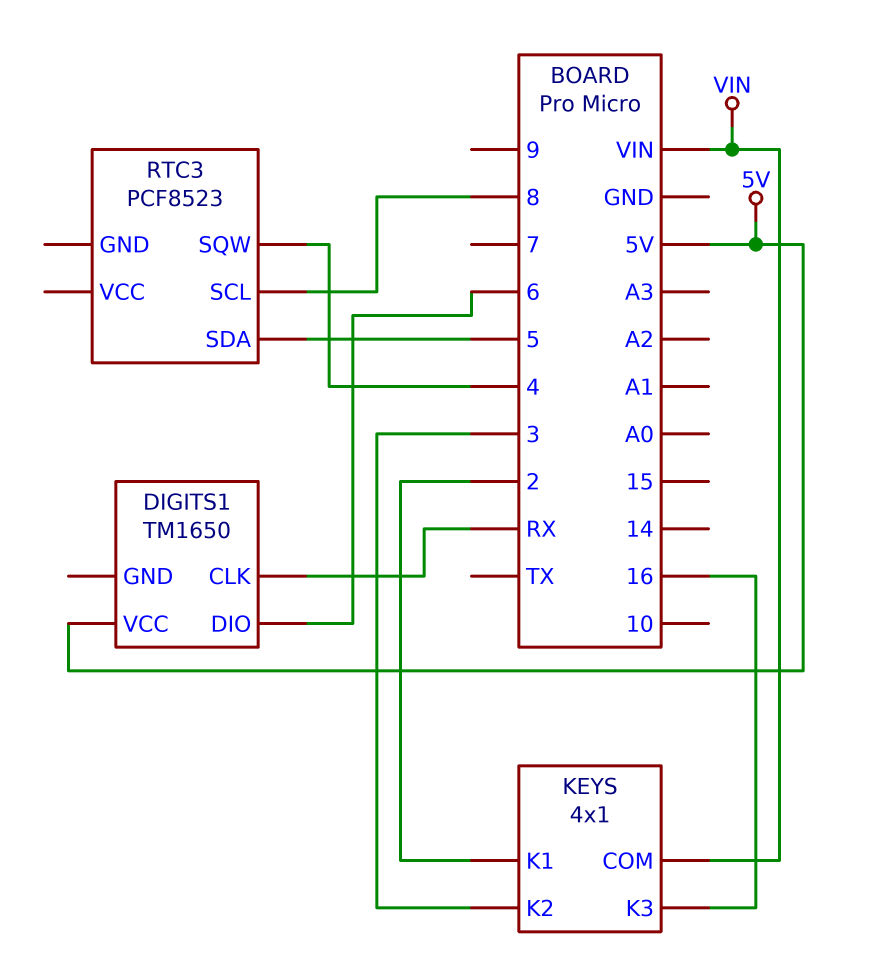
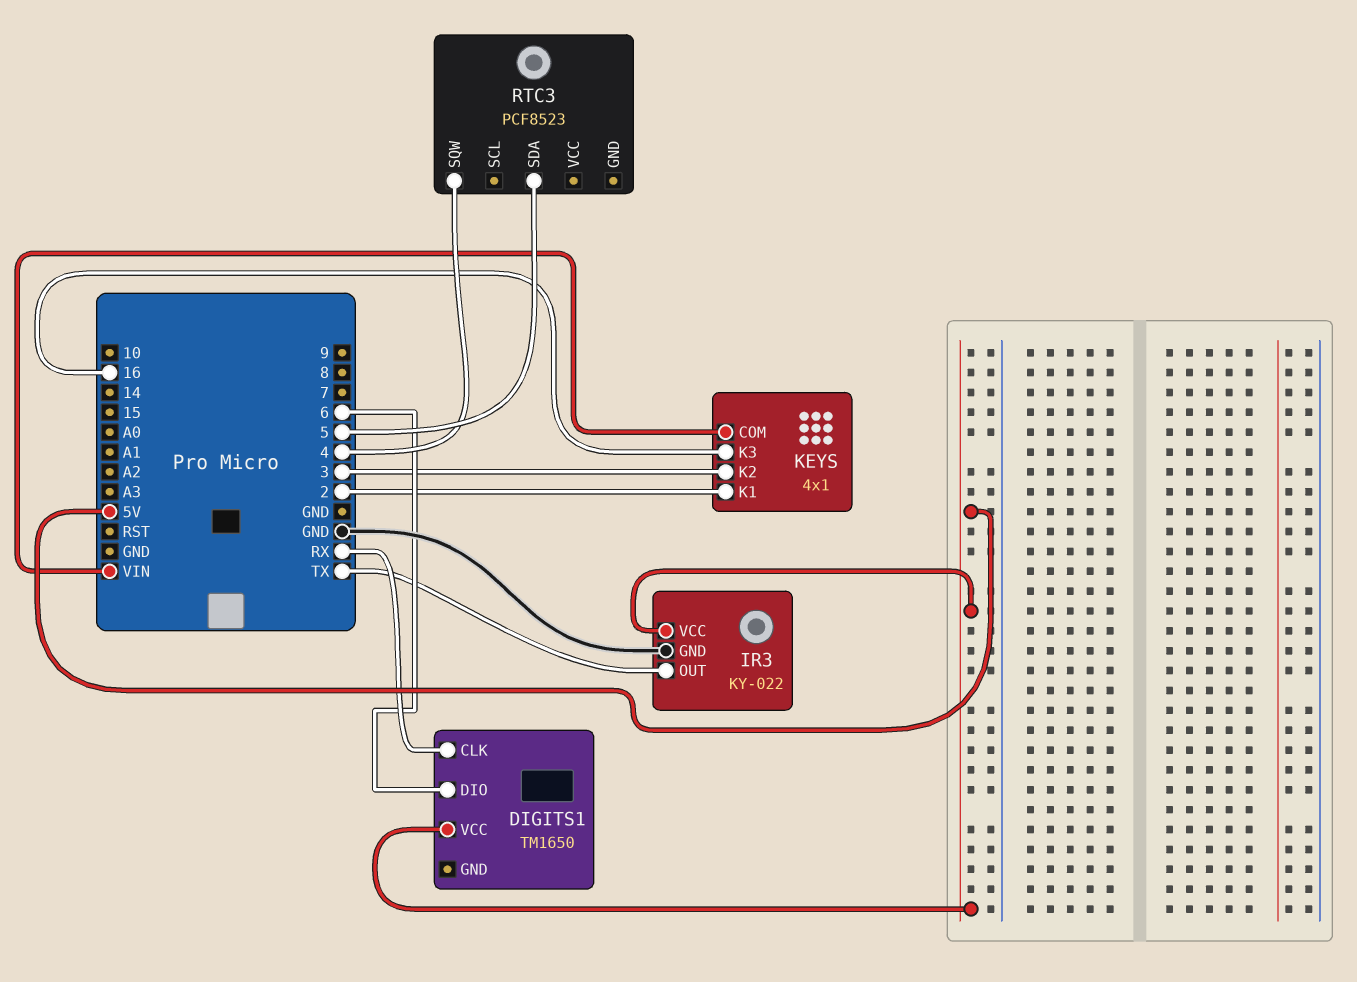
IR3: none -> KY-022
IR3 pin GND: none -> GND
IR3 pin OUT: none -> TX
IR3 pin VCC: none -> 5V
RTC3 pin SCL: 8 -> none

